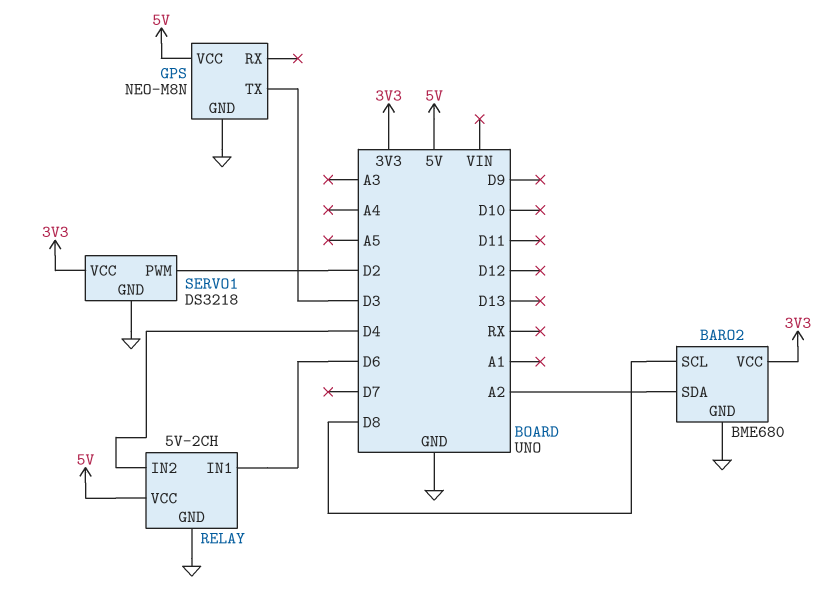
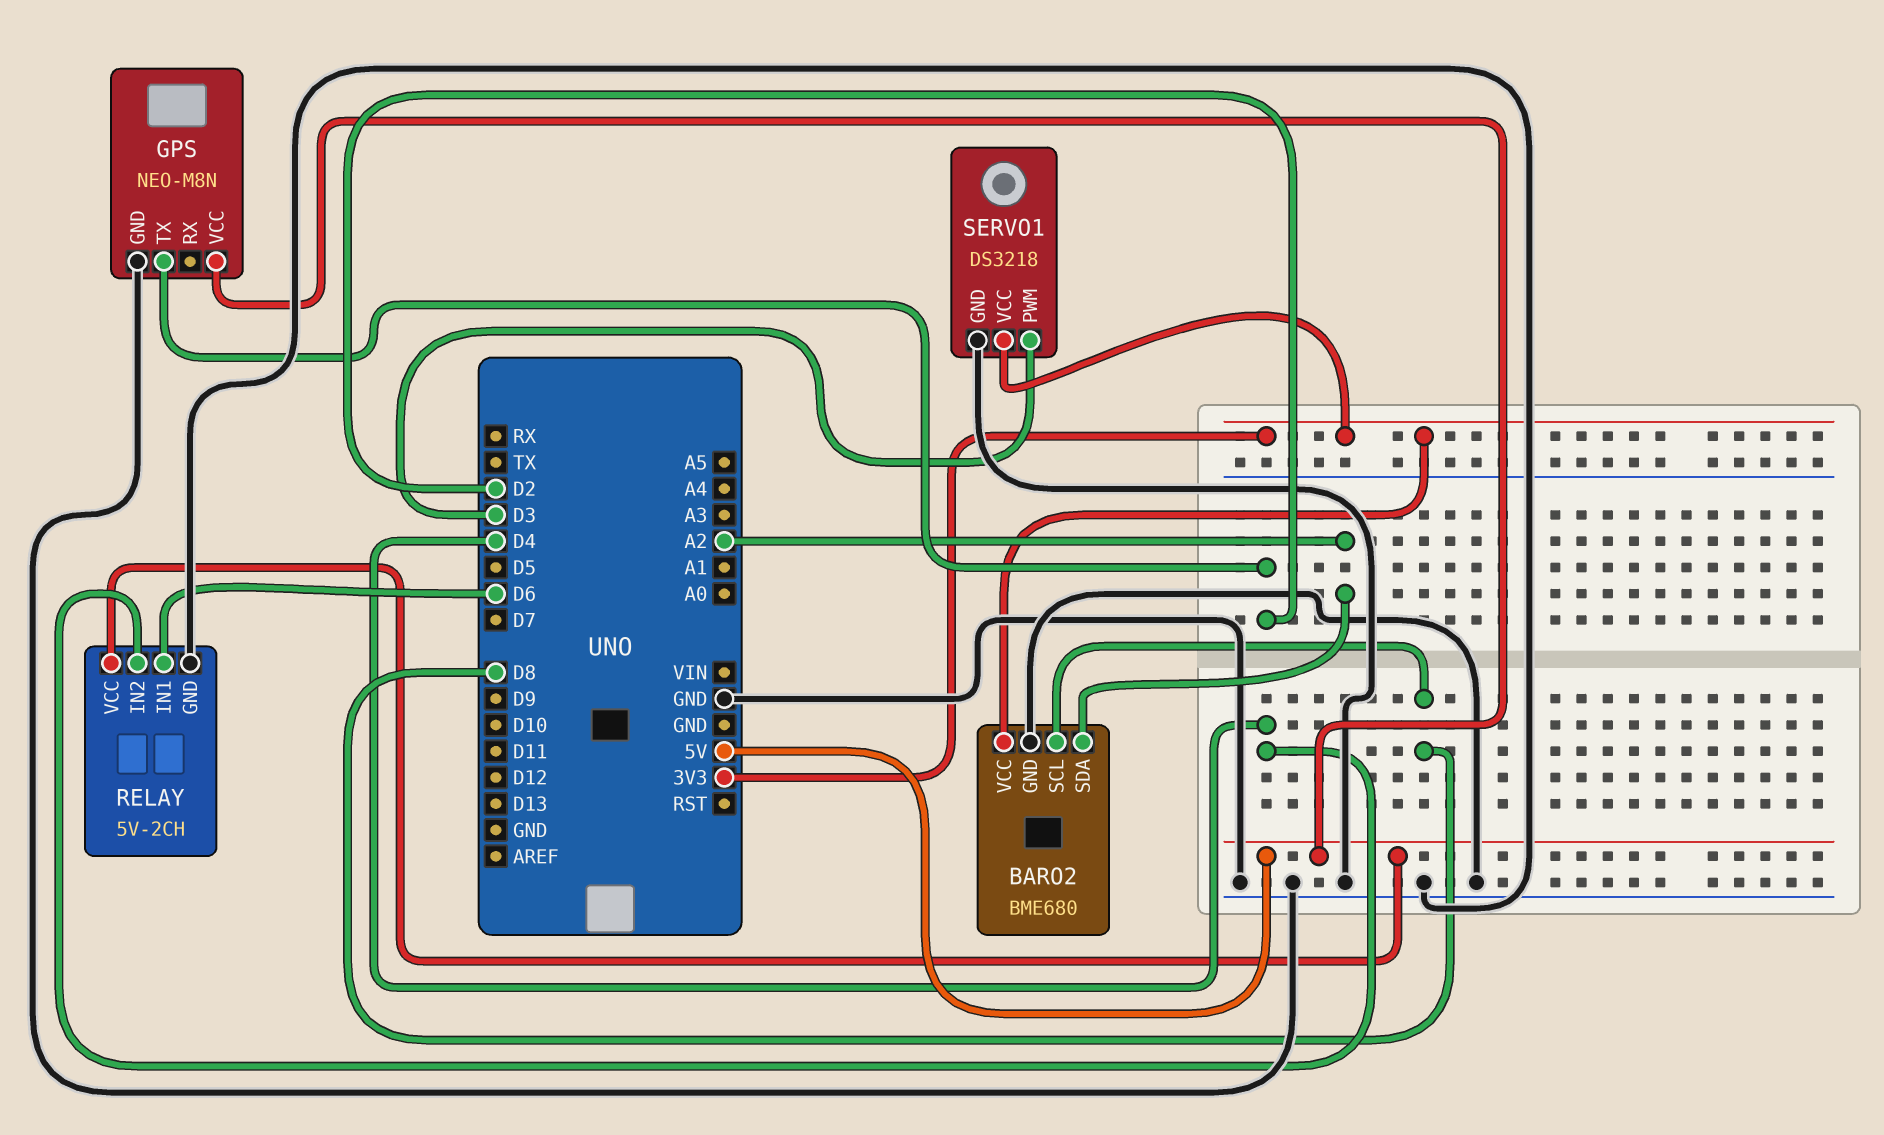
GPS pin TX: D3 -> D2
SERVO1 pin PWM: D2 -> D3

